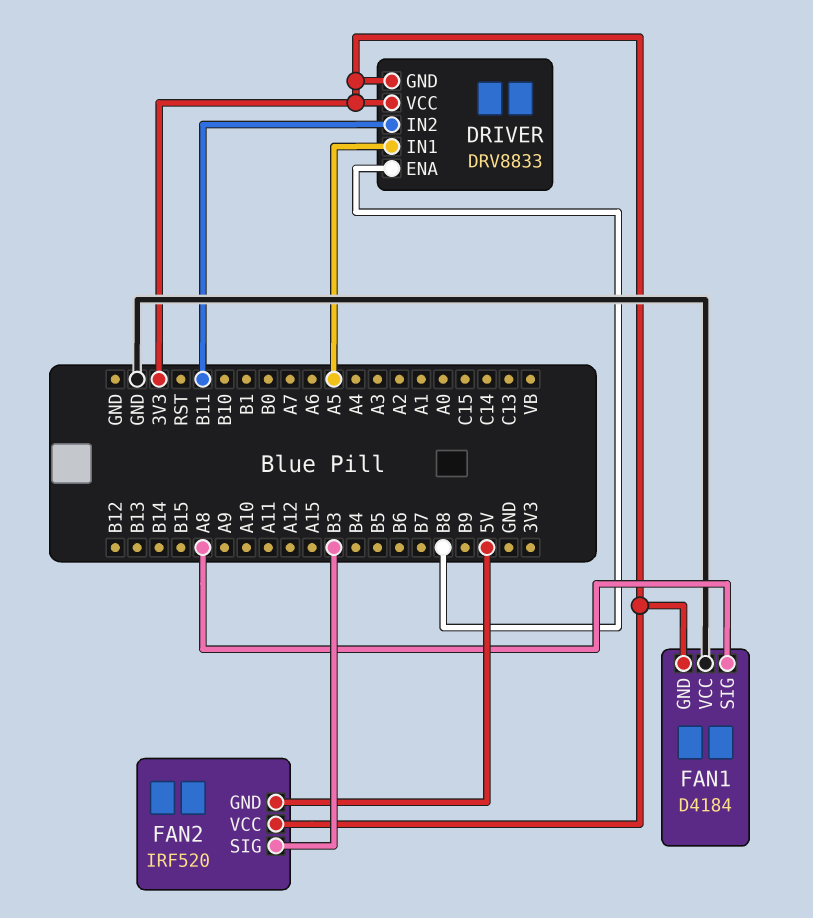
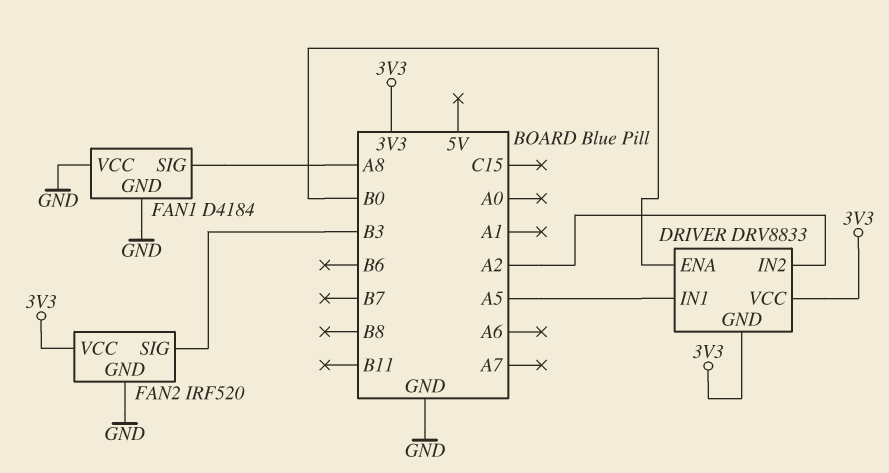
DRIVER pin ENA: B8 -> B0
DRIVER pin IN2: B11 -> A2
FAN1 pin GND: 3V3 -> GND
FAN2 pin GND: 5V -> GND

